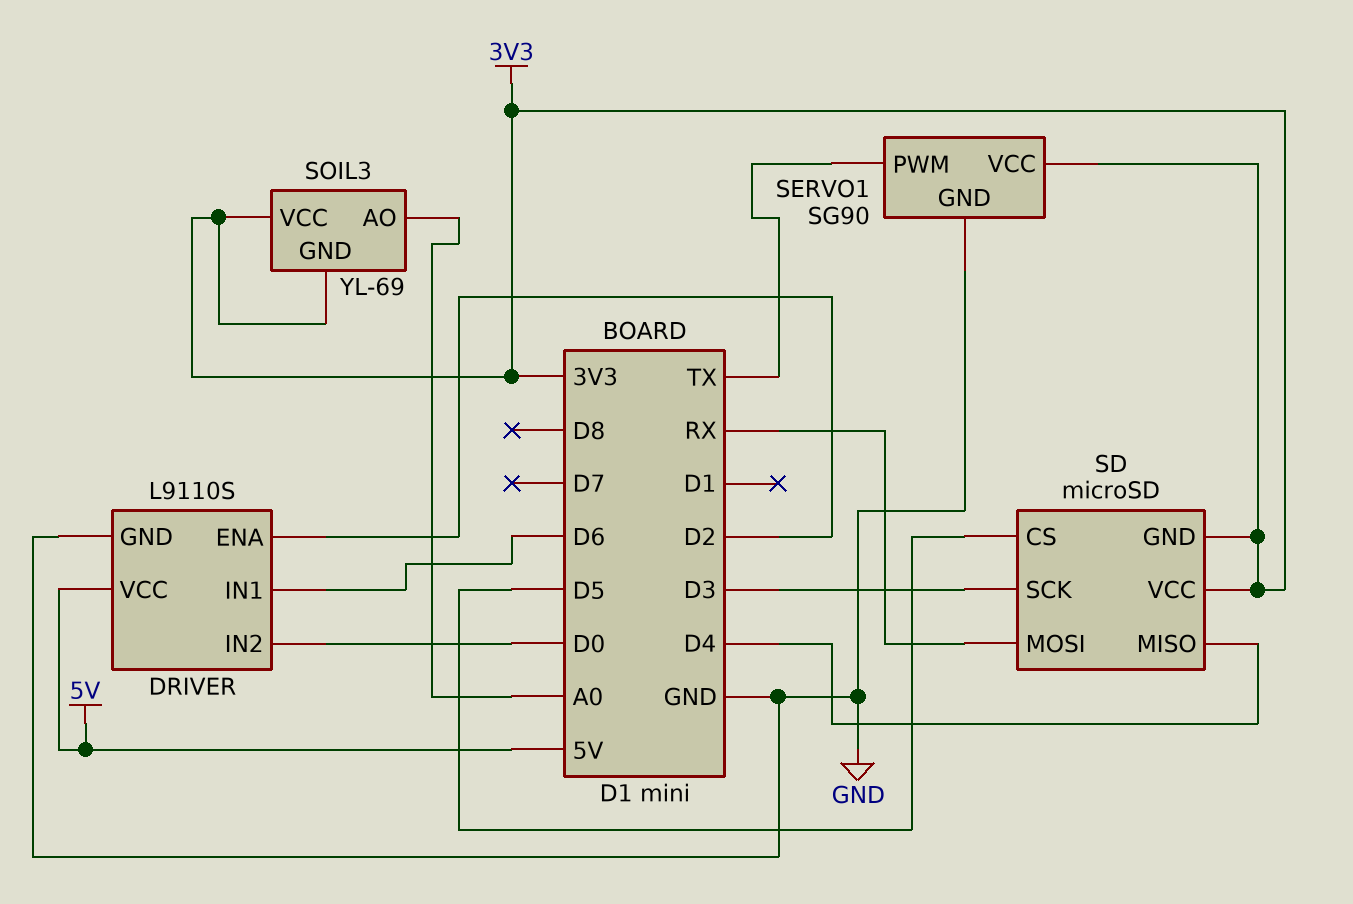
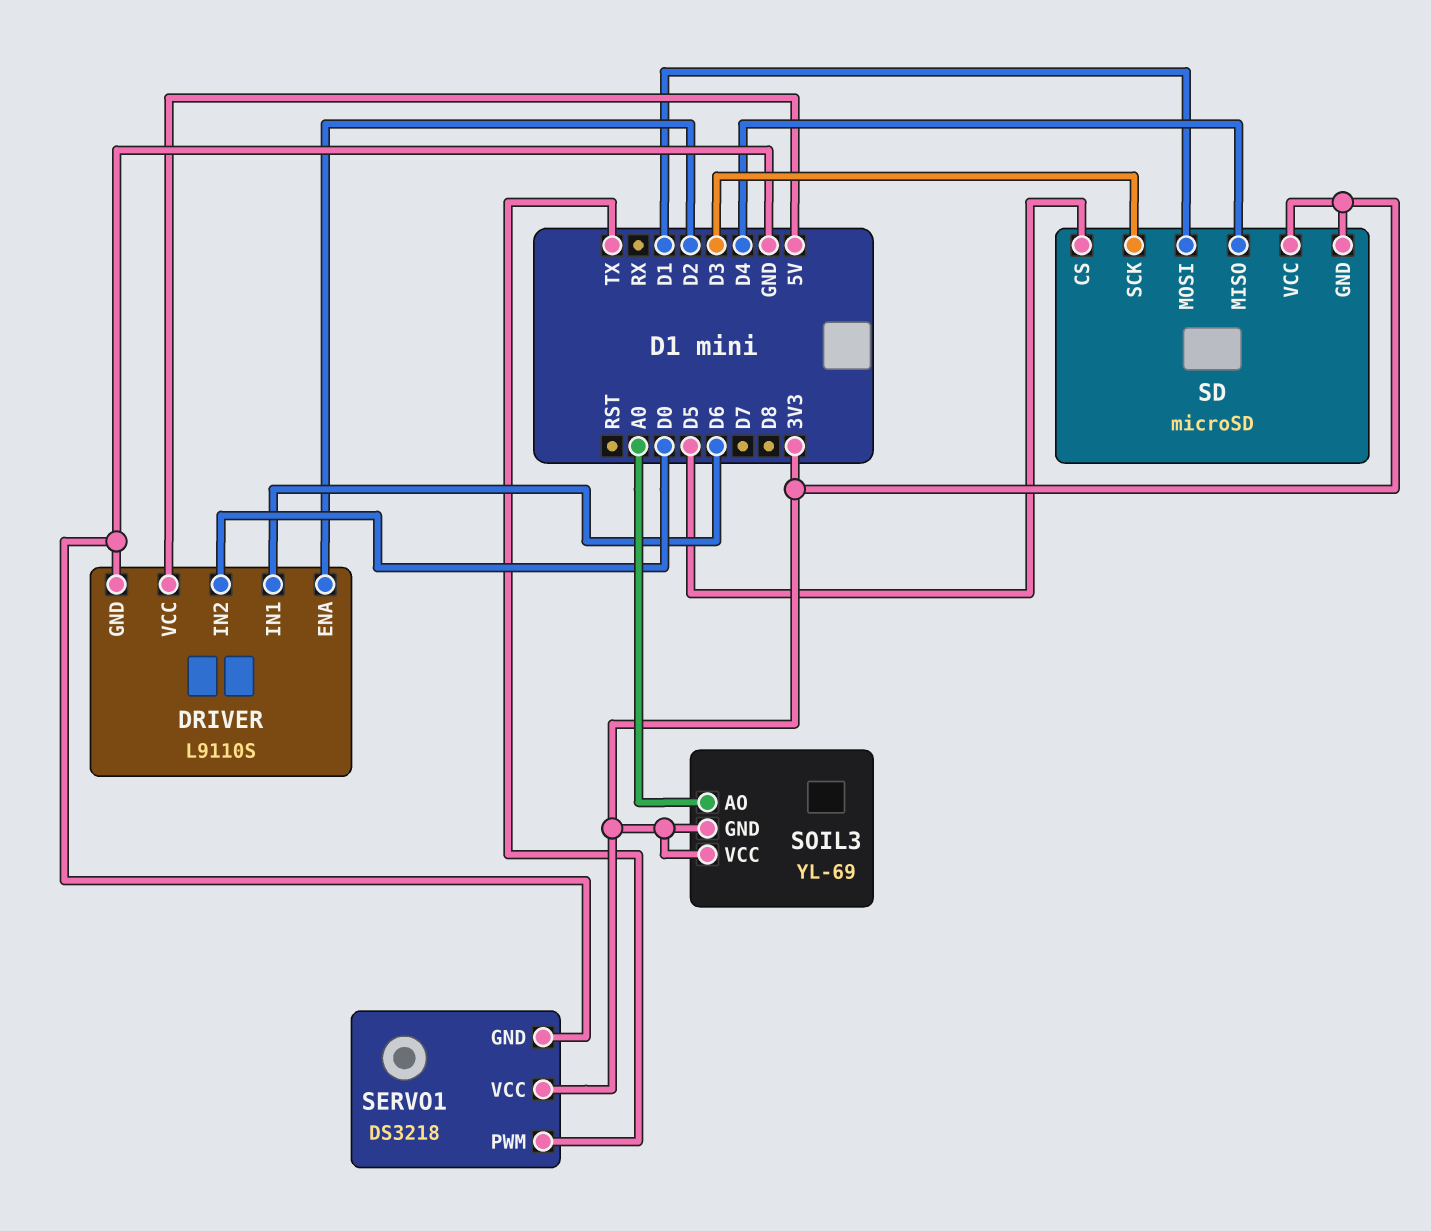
SD pin MOSI: RX -> D1
SERVO1: SG90 -> DS3218

